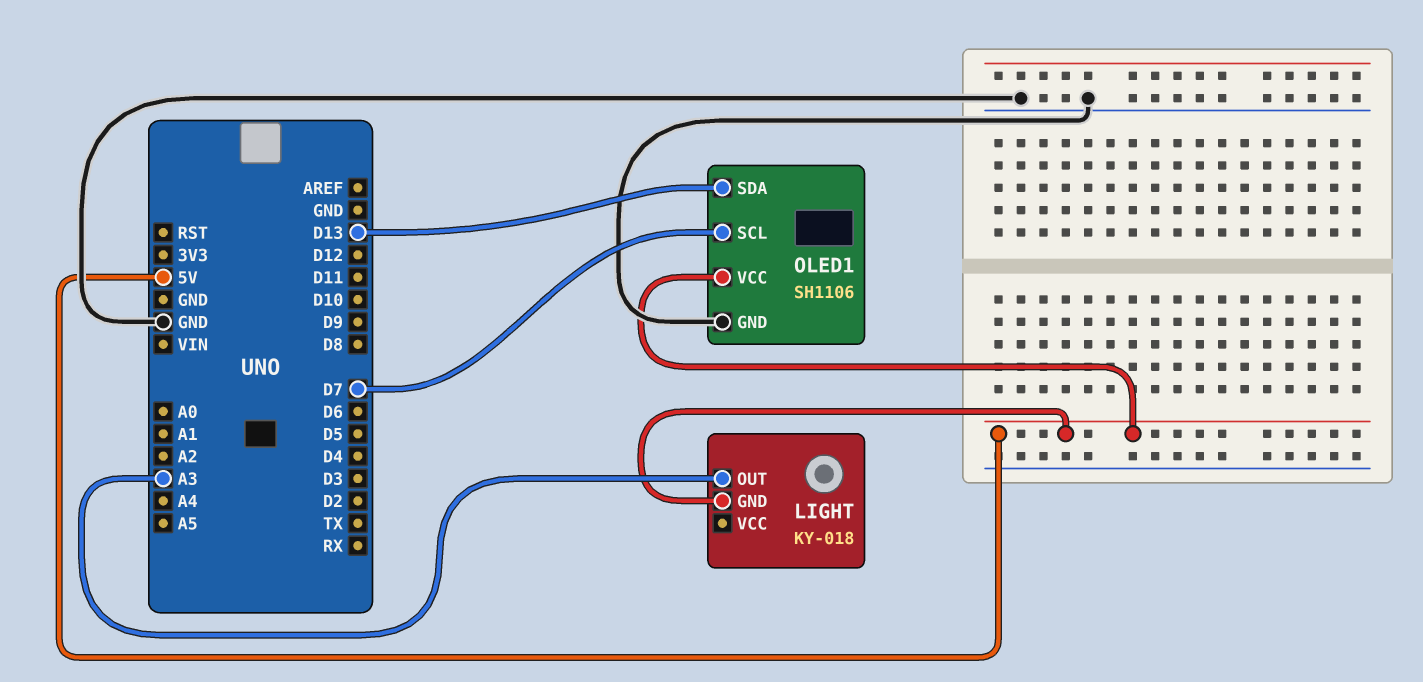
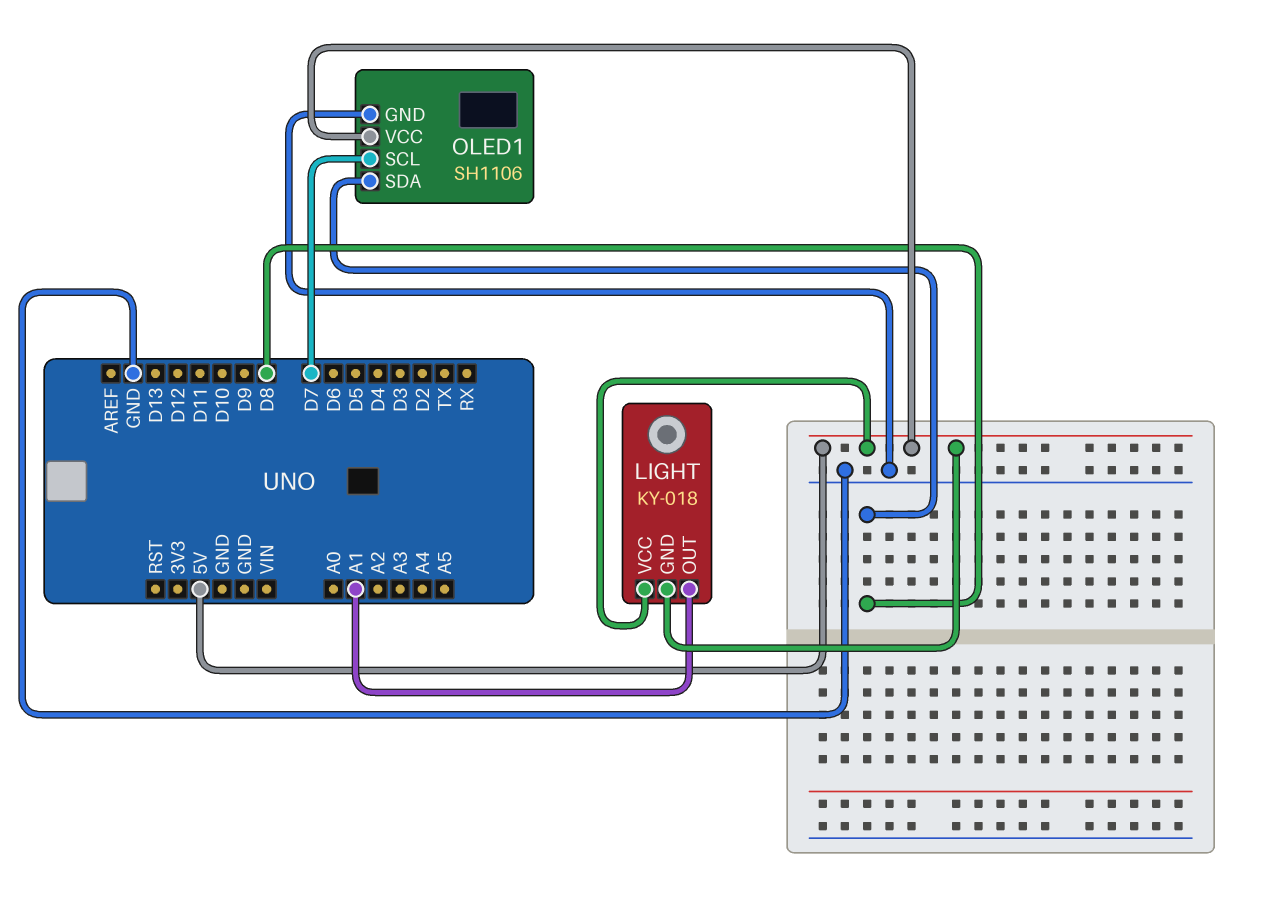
LIGHT pin OUT: A3 -> A1
LIGHT pin VCC: none -> 5V
OLED1 pin SDA: D13 -> D8

